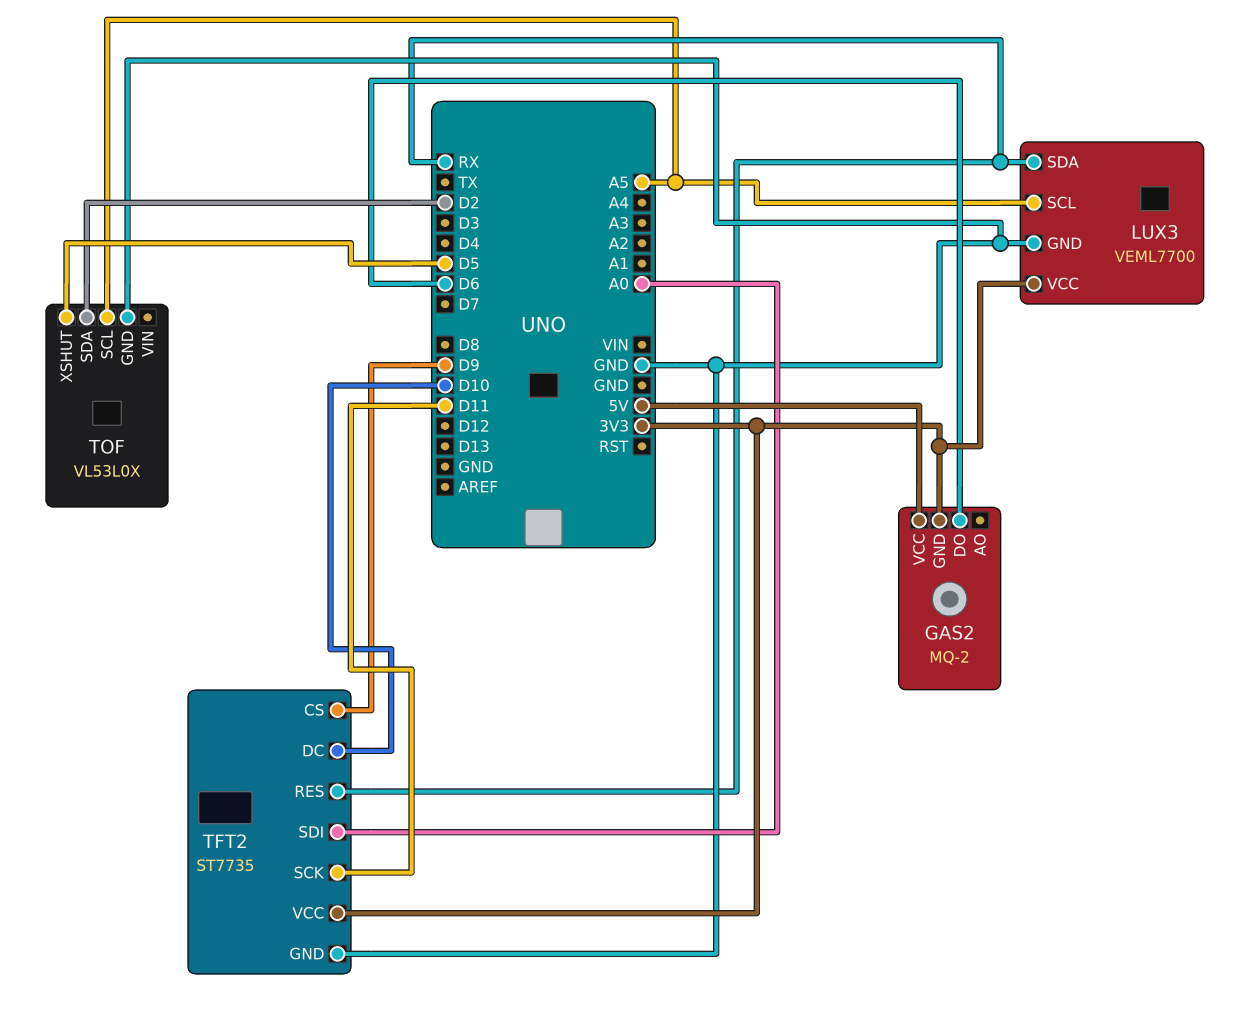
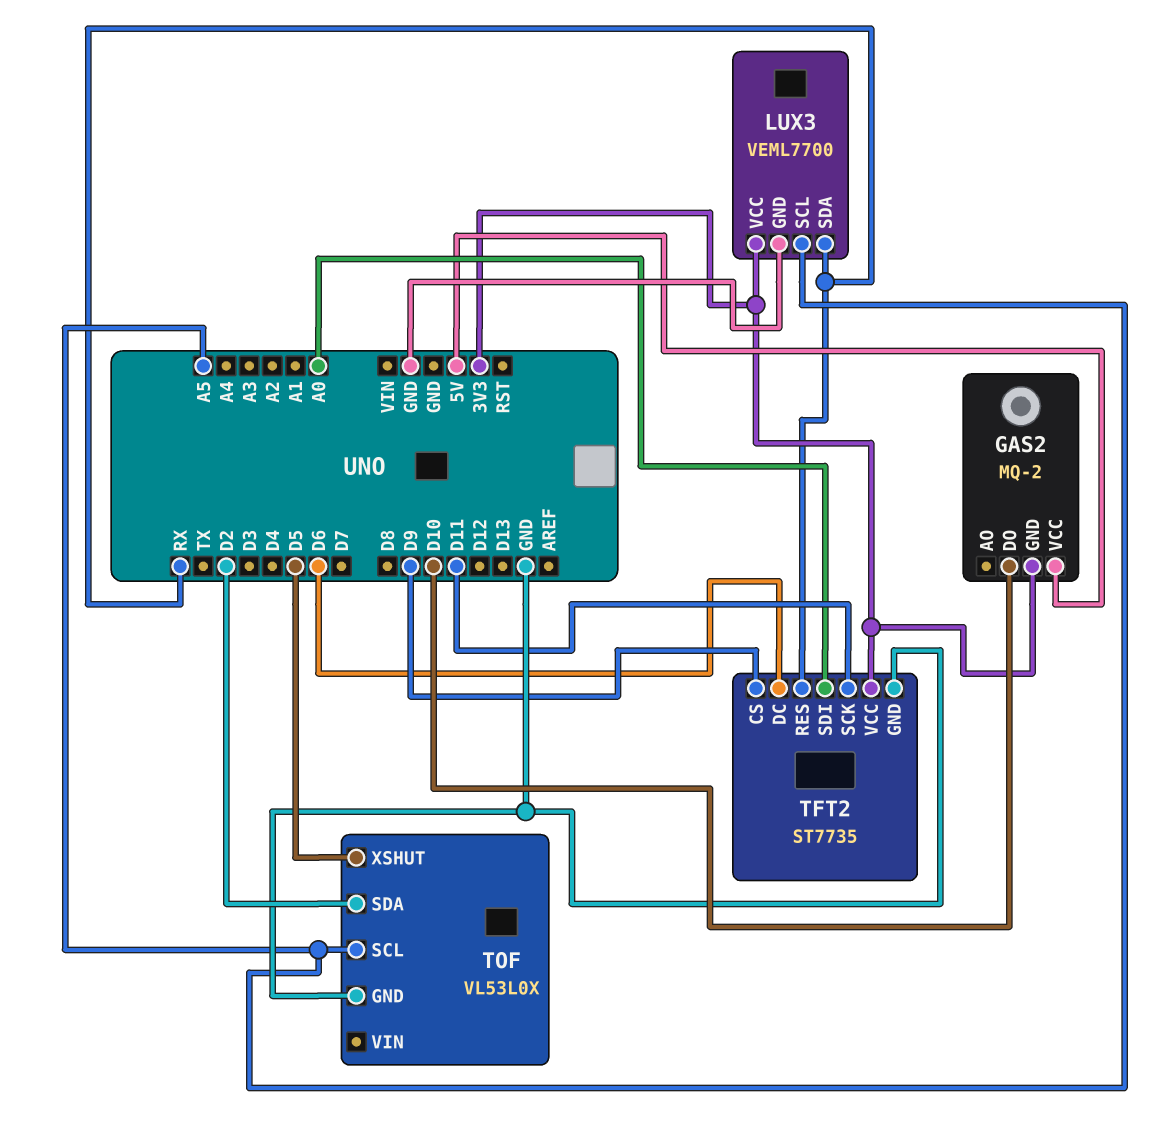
GAS2 pin DO: D6 -> D10
TFT2 pin DC: D10 -> D6

